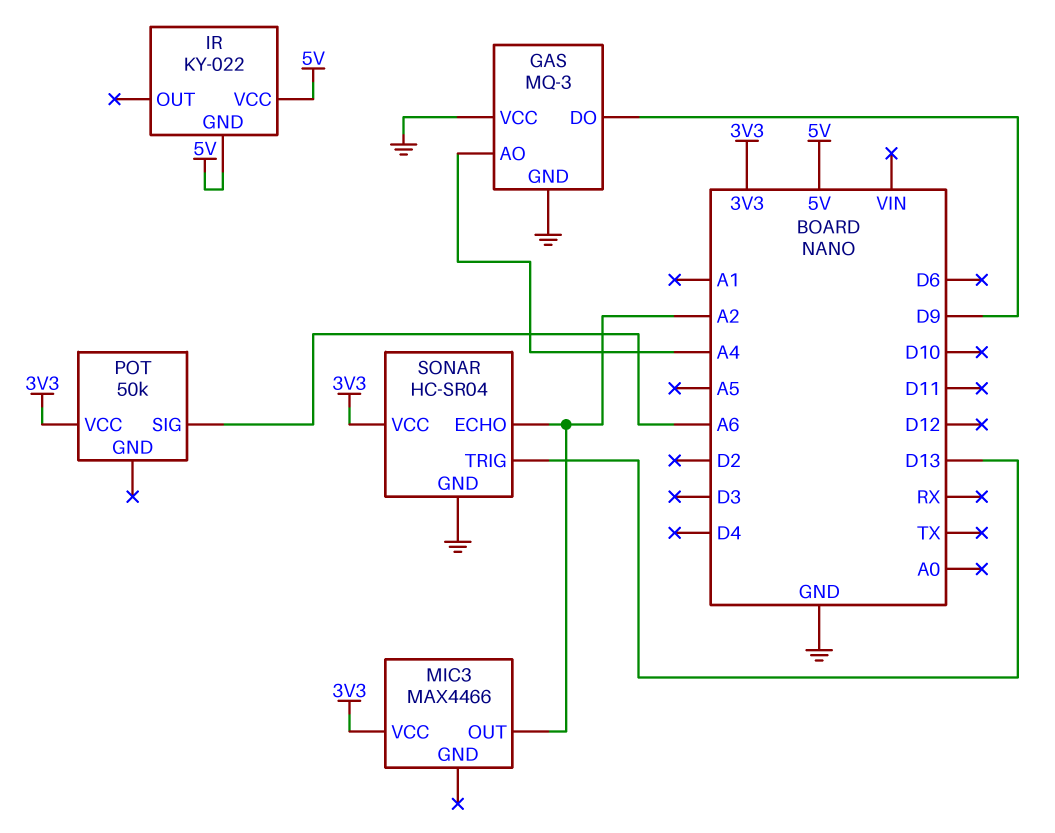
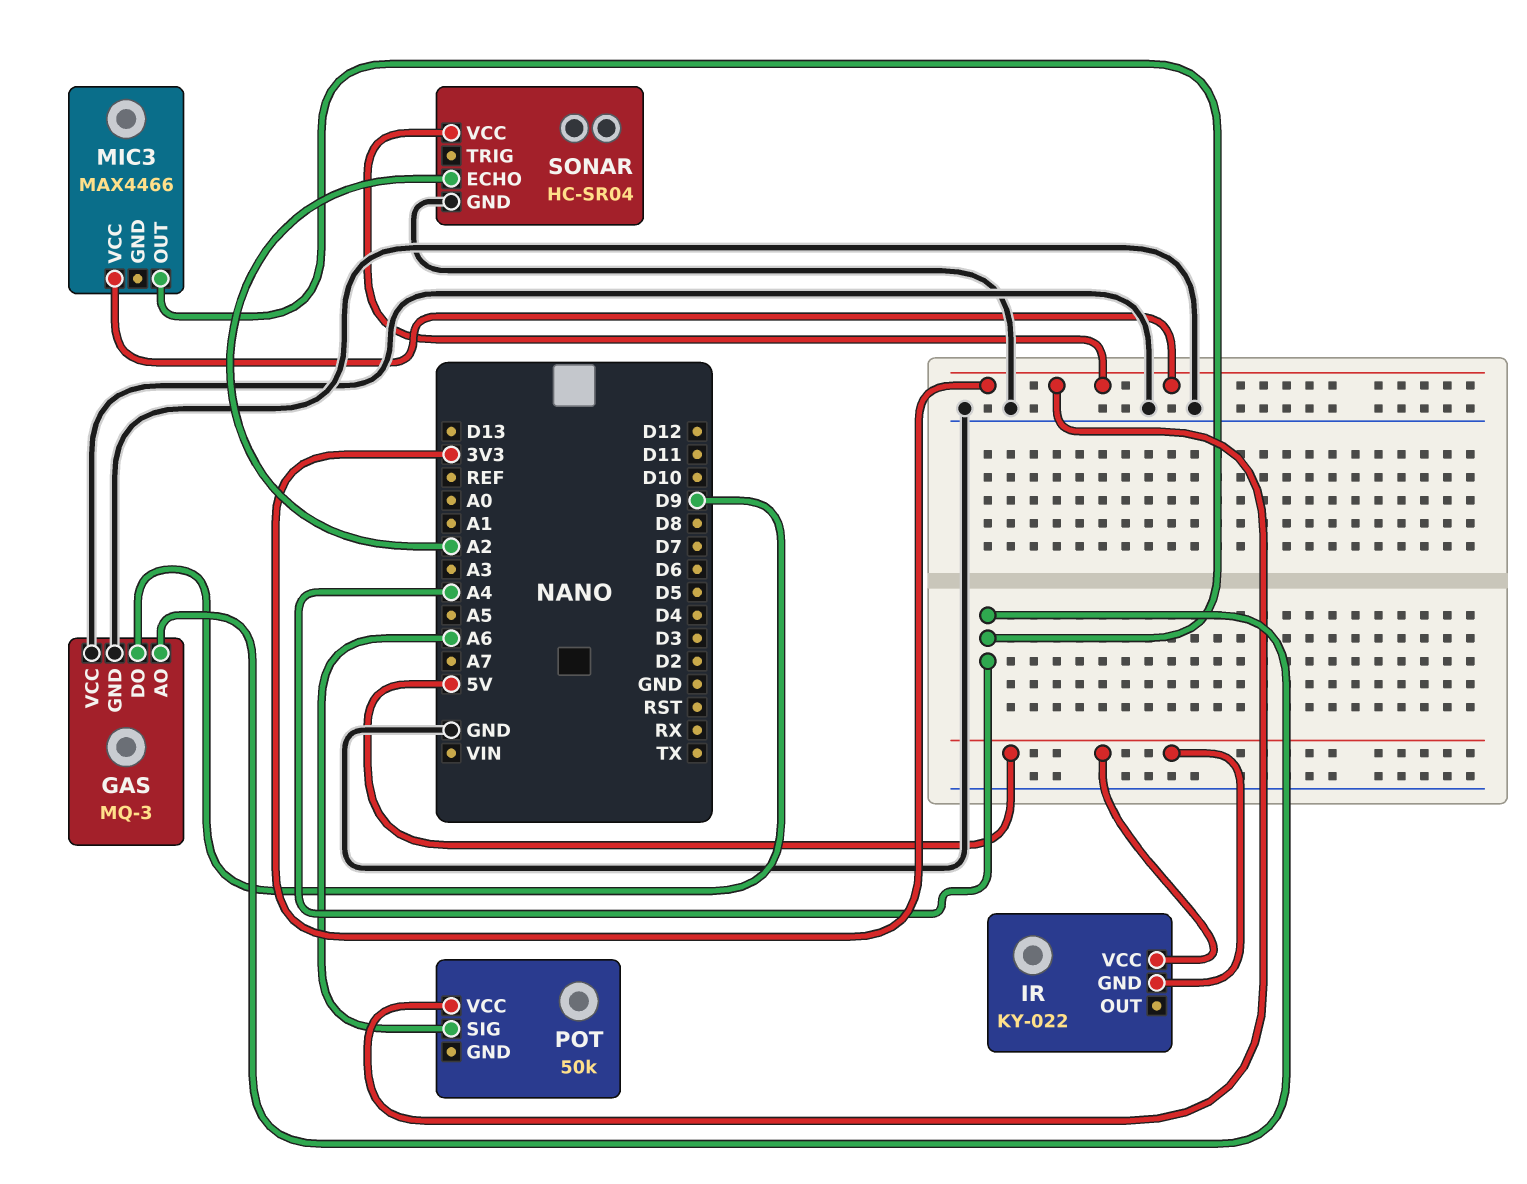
MIC3 pin OUT: A2 -> A4
SONAR pin TRIG: D13 -> none

